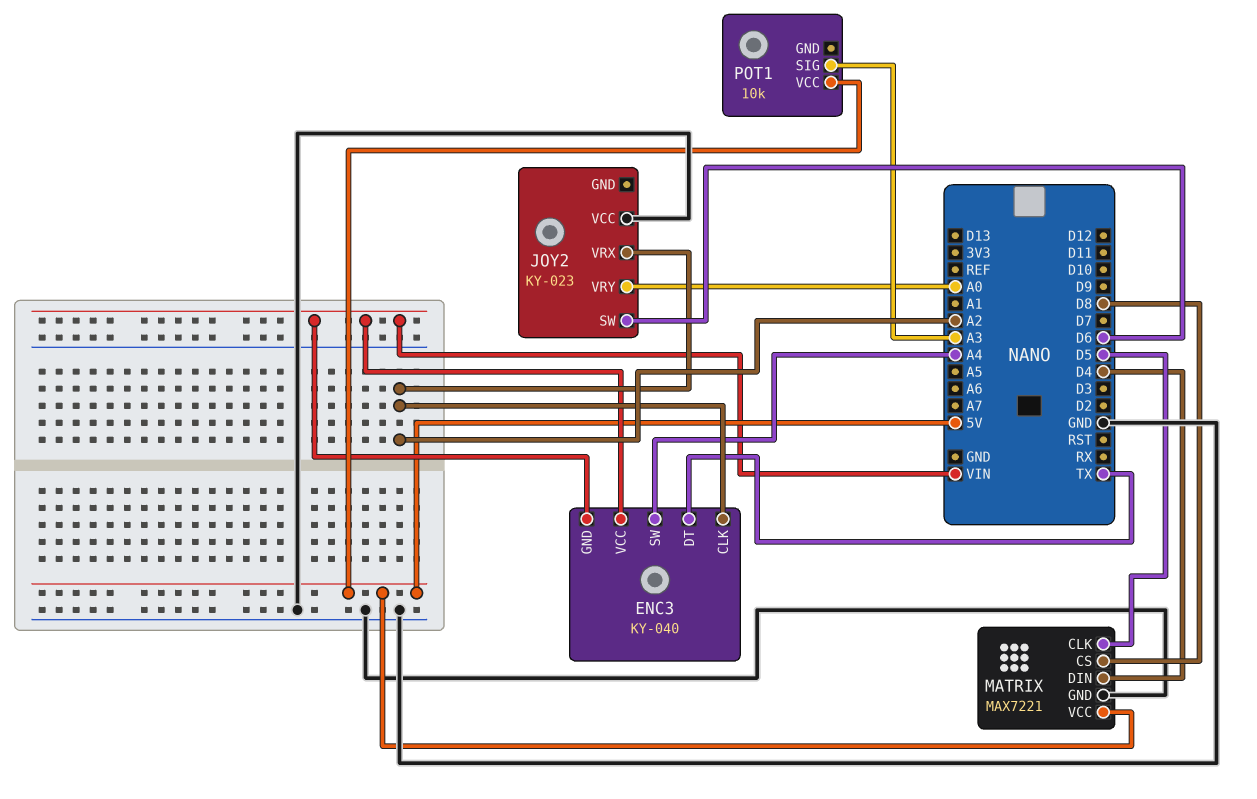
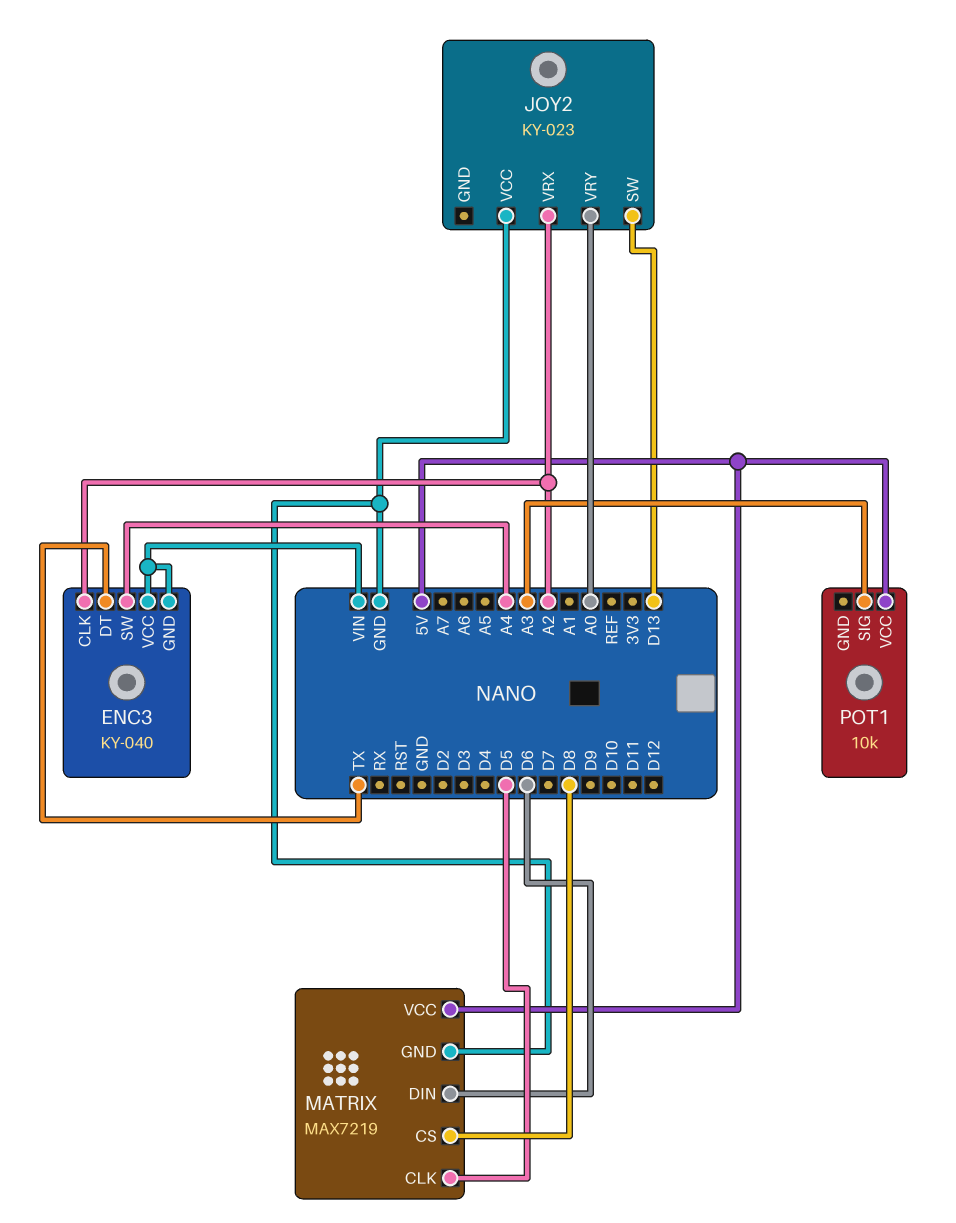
JOY2 pin SW: D6 -> D13
MATRIX: MAX7221 -> MAX7219
MATRIX pin DIN: D4 -> D6

